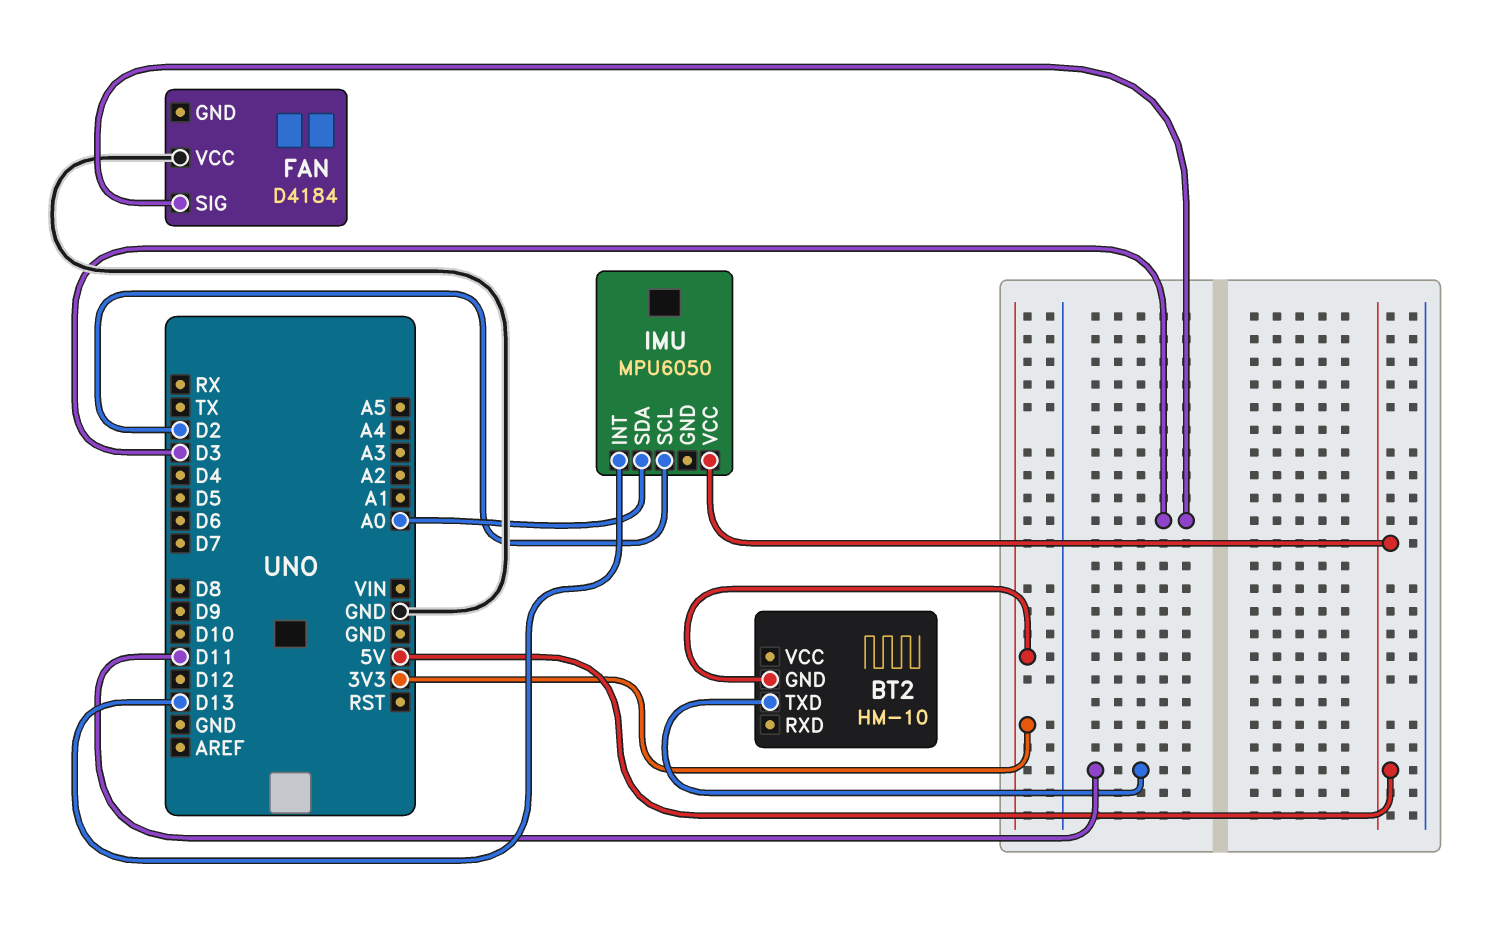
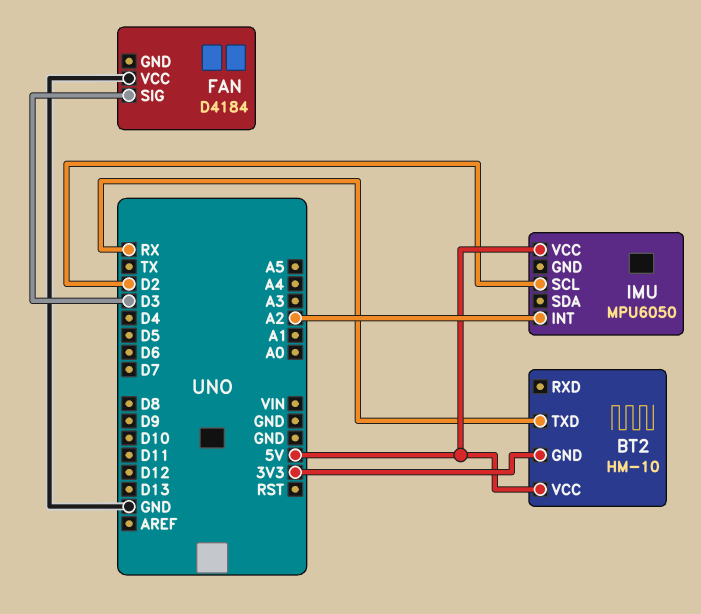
BT2 pin TXD: D11 -> RX
BT2 pin VCC: none -> 5V
IMU pin INT: D13 -> A2
IMU pin SDA: A0 -> none

